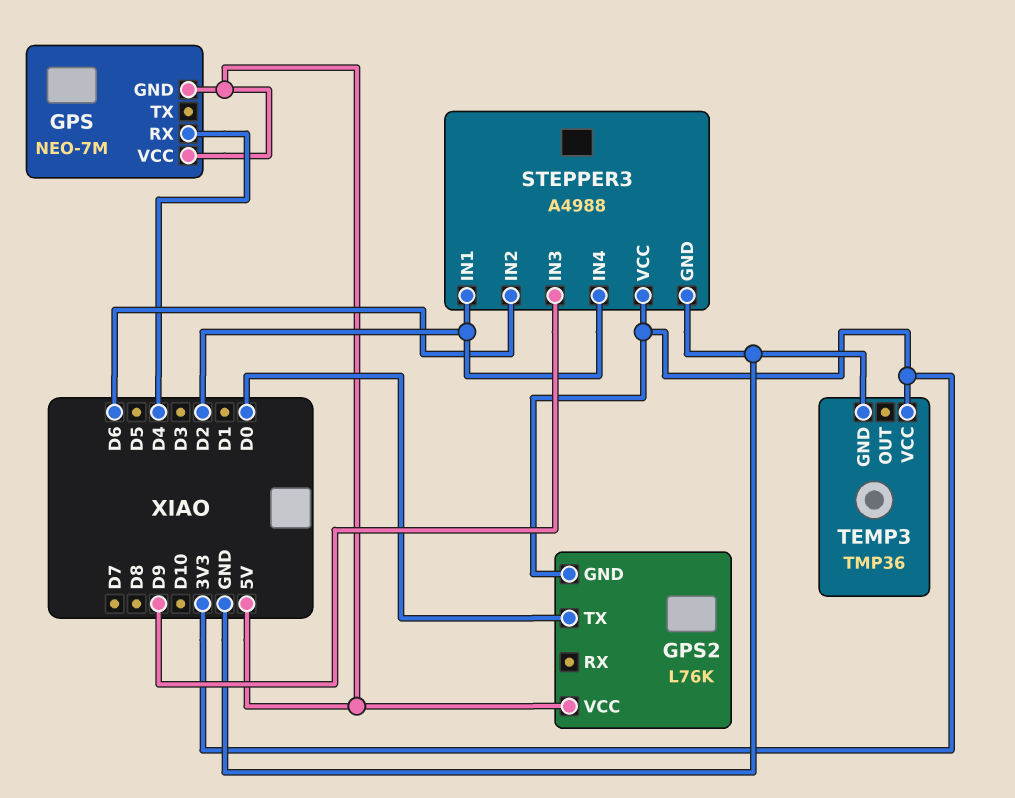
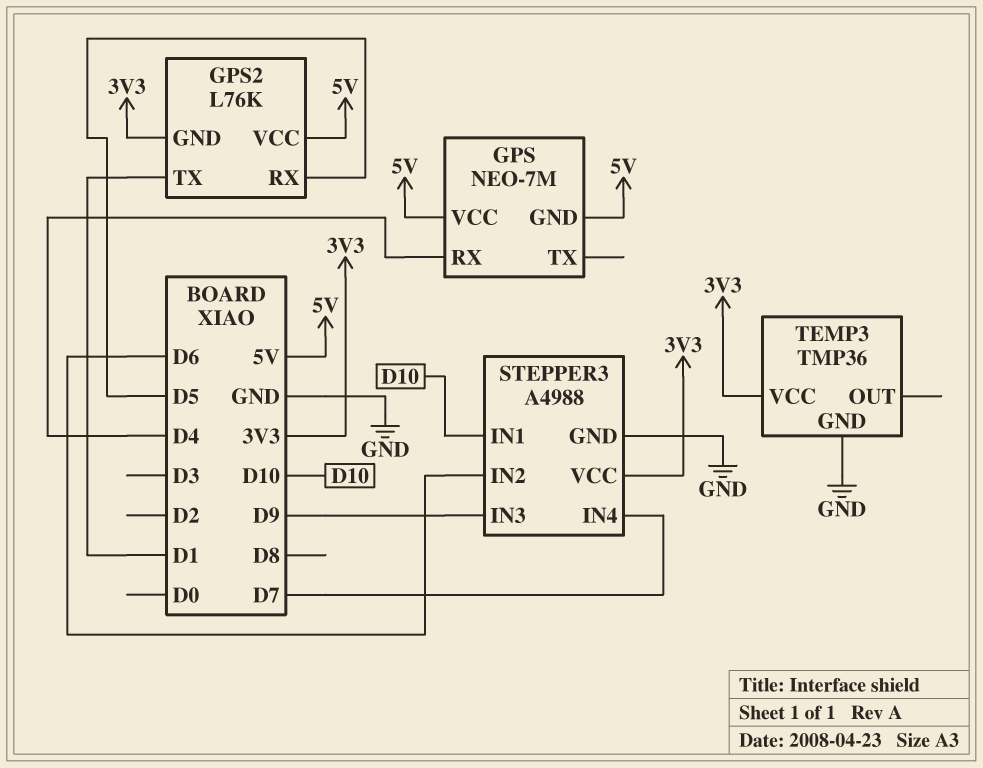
GPS2 pin RX: none -> D5
GPS2 pin TX: D0 -> D1
STEPPER3 pin IN1: D2 -> D10
STEPPER3 pin IN4: D2 -> D7

